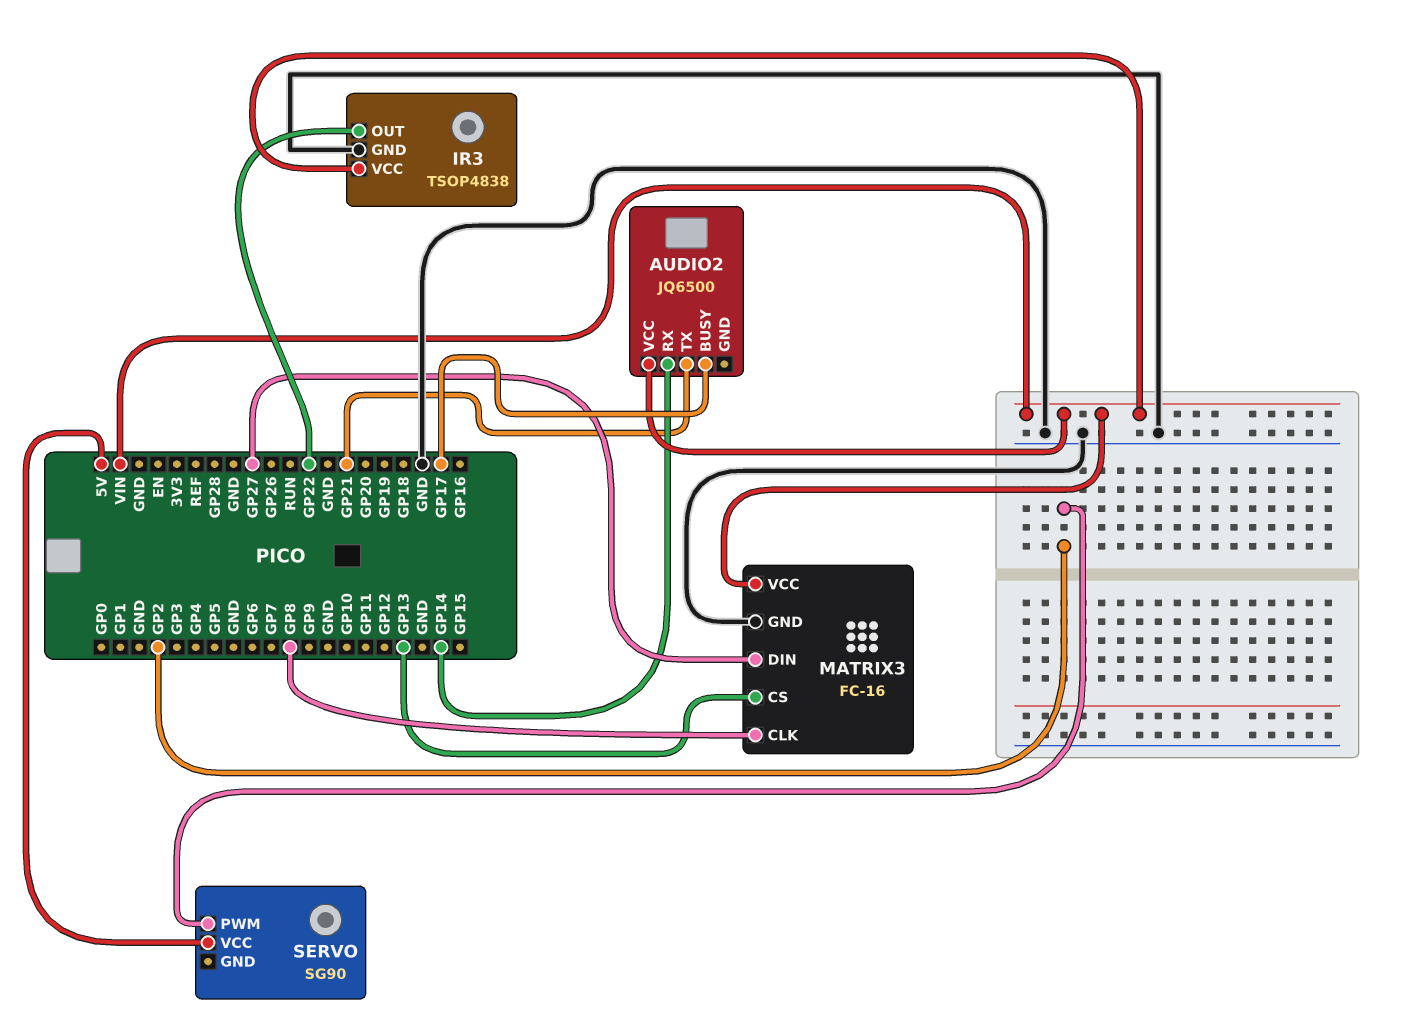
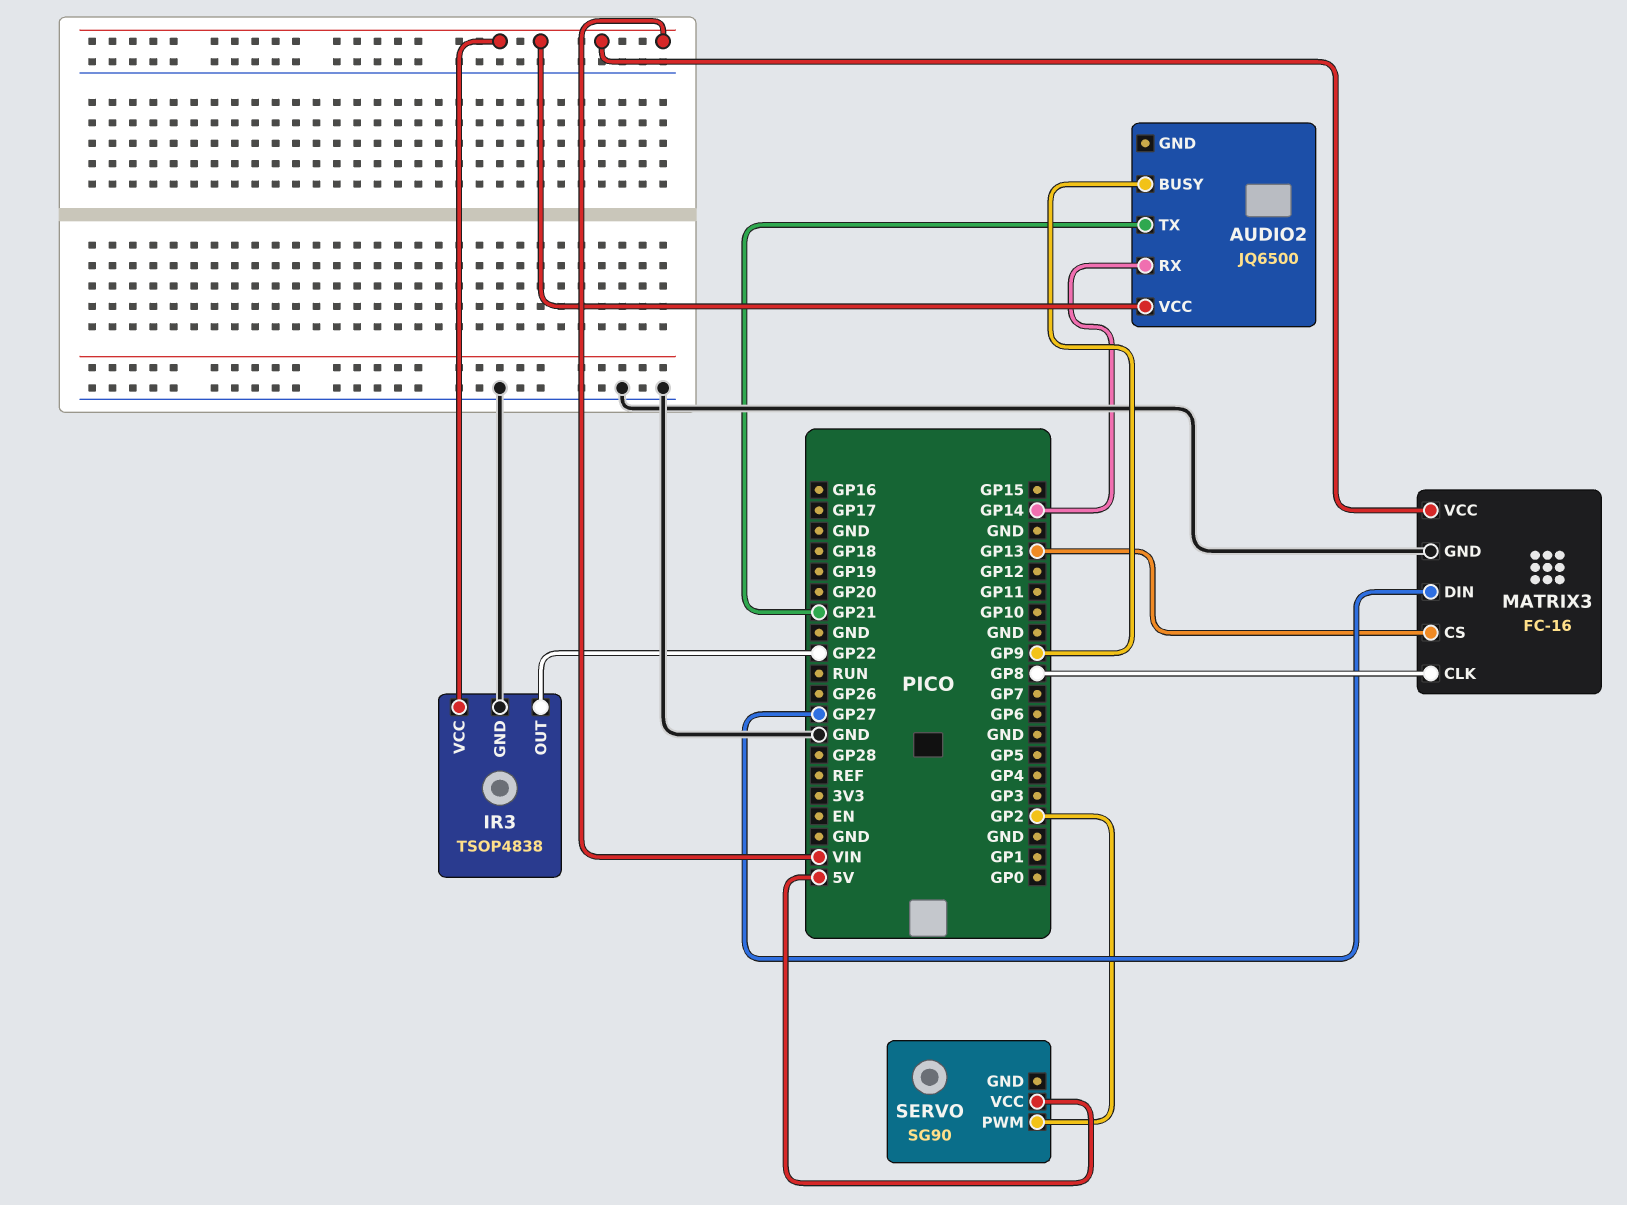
AUDIO2 pin BUSY: GP17 -> GP9

